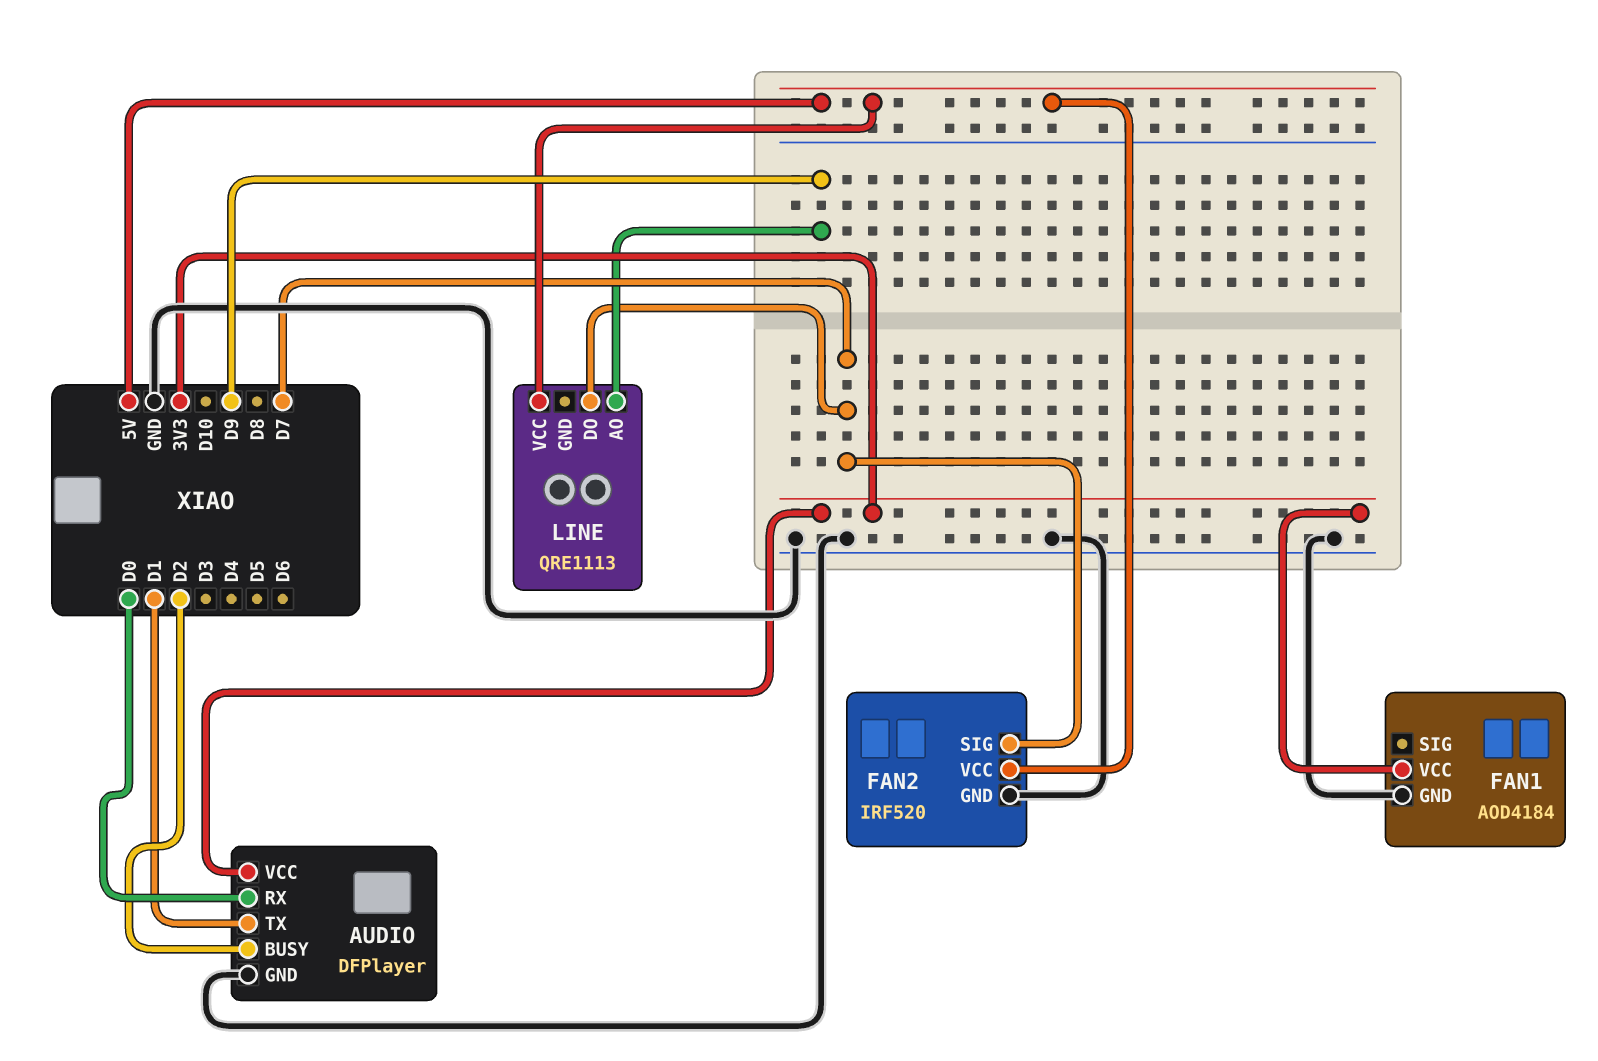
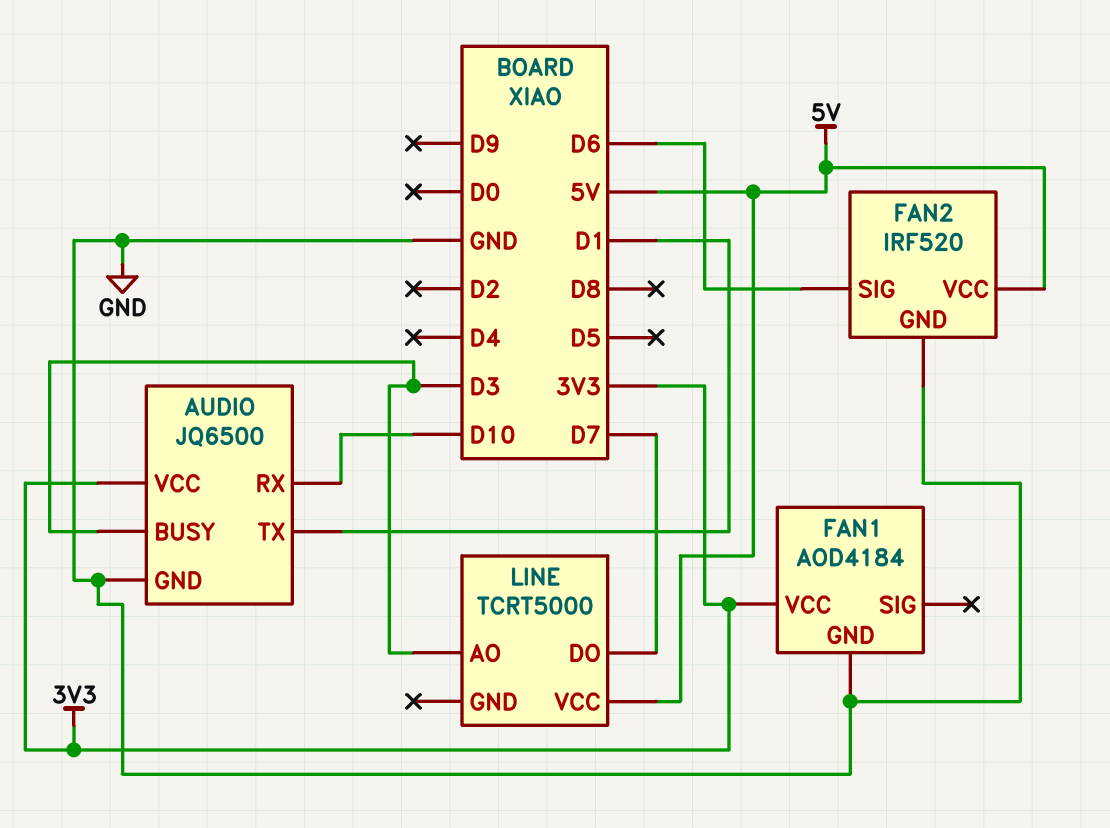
AUDIO: DFPlayer -> JQ6500
AUDIO pin BUSY: D2 -> D3
AUDIO pin RX: D0 -> D10
FAN2 pin SIG: D7 -> D6
LINE: QRE1113 -> TCRT5000
LINE pin AO: D9 -> D3

